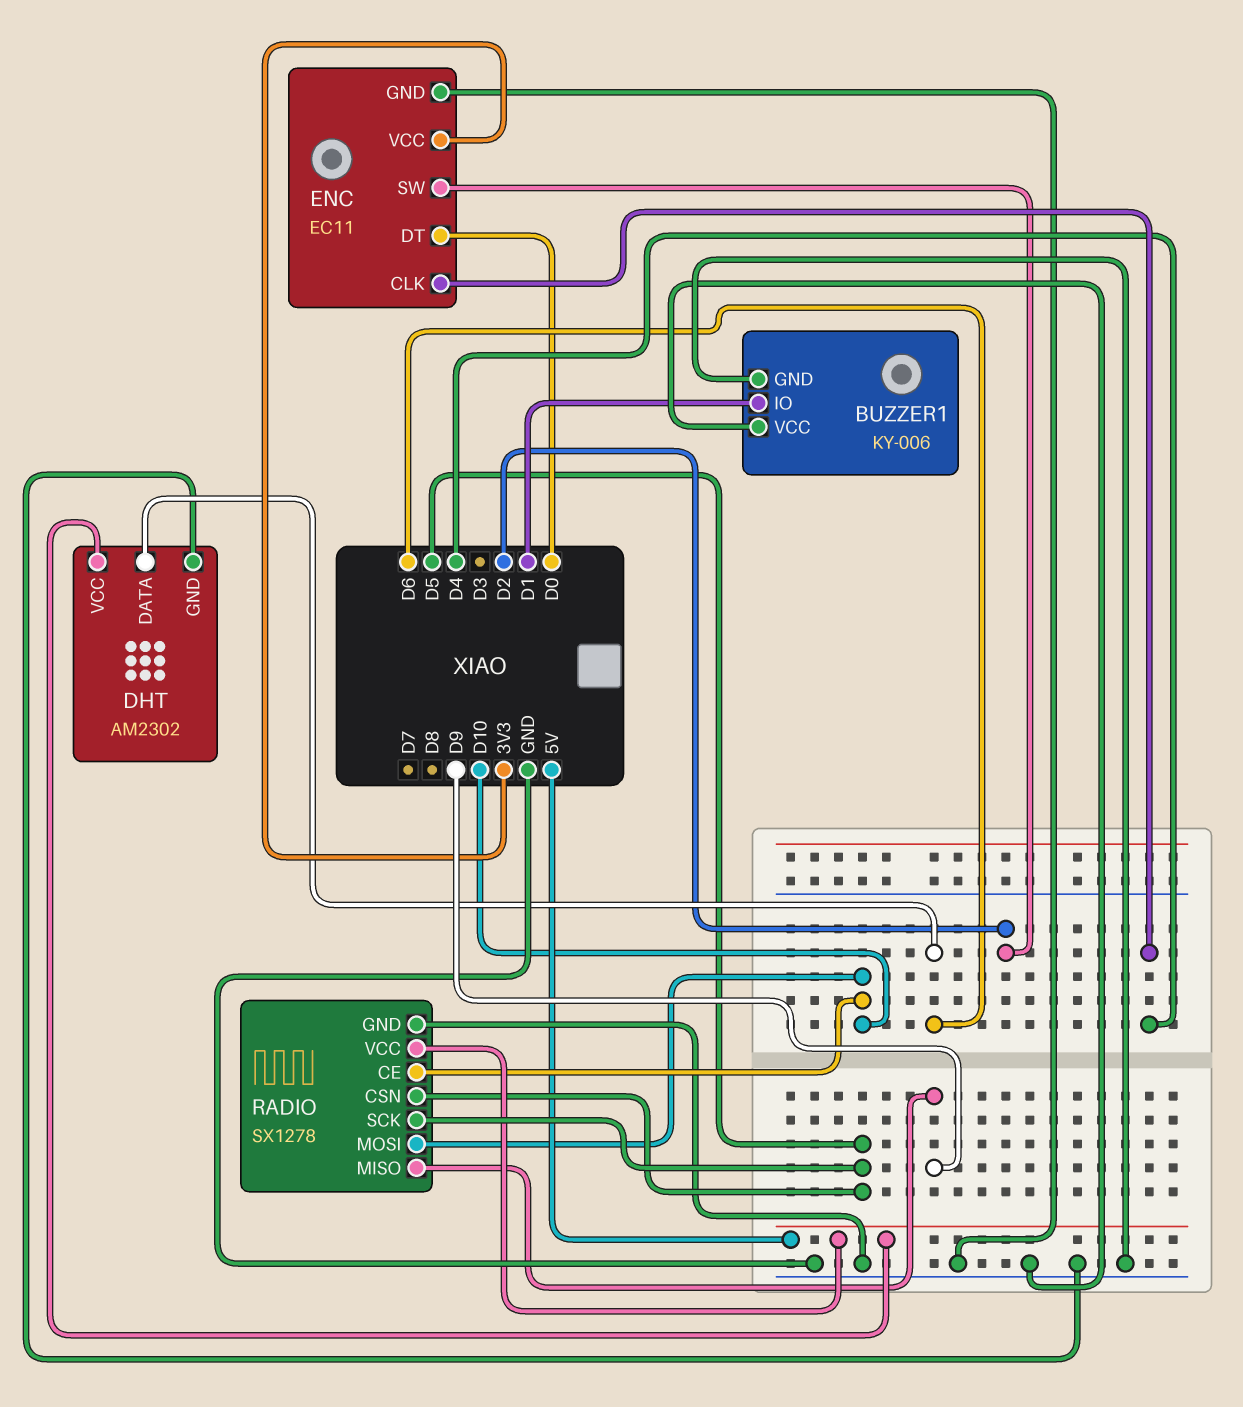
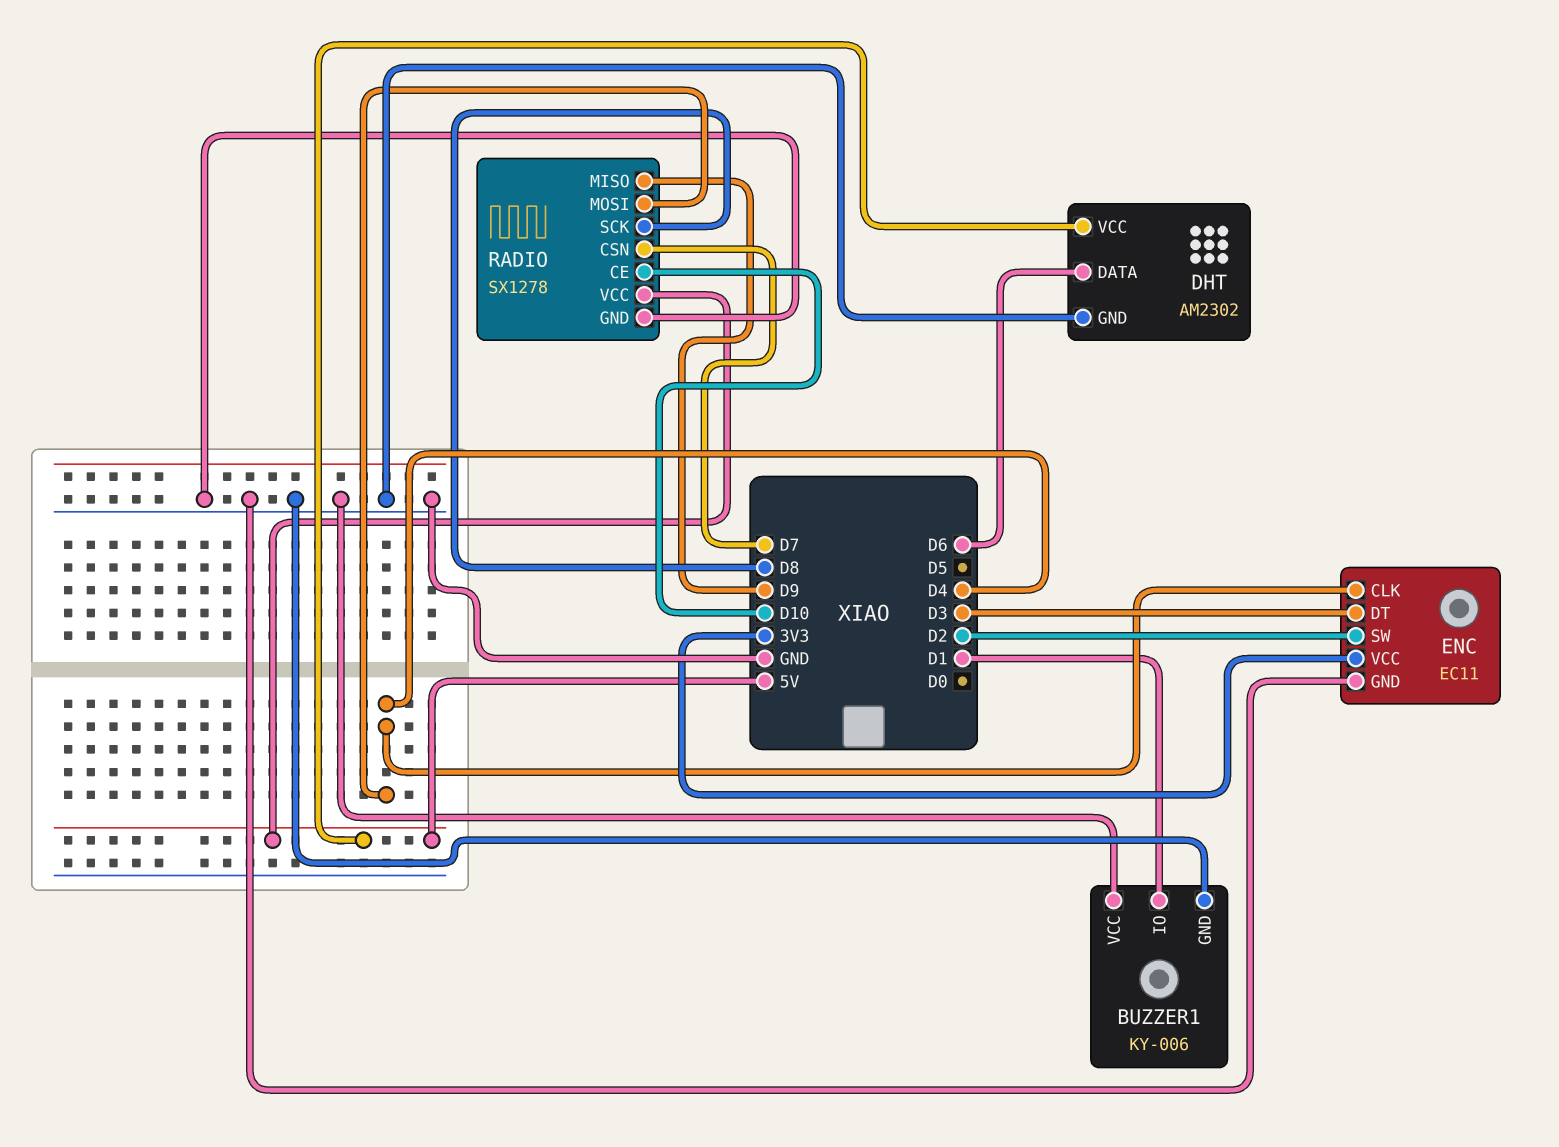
ENC pin DT: D0 -> D3
RADIO pin CSN: D5 -> D7
RADIO pin MOSI: D10 -> D4
RADIO pin SCK: D5 -> D8

